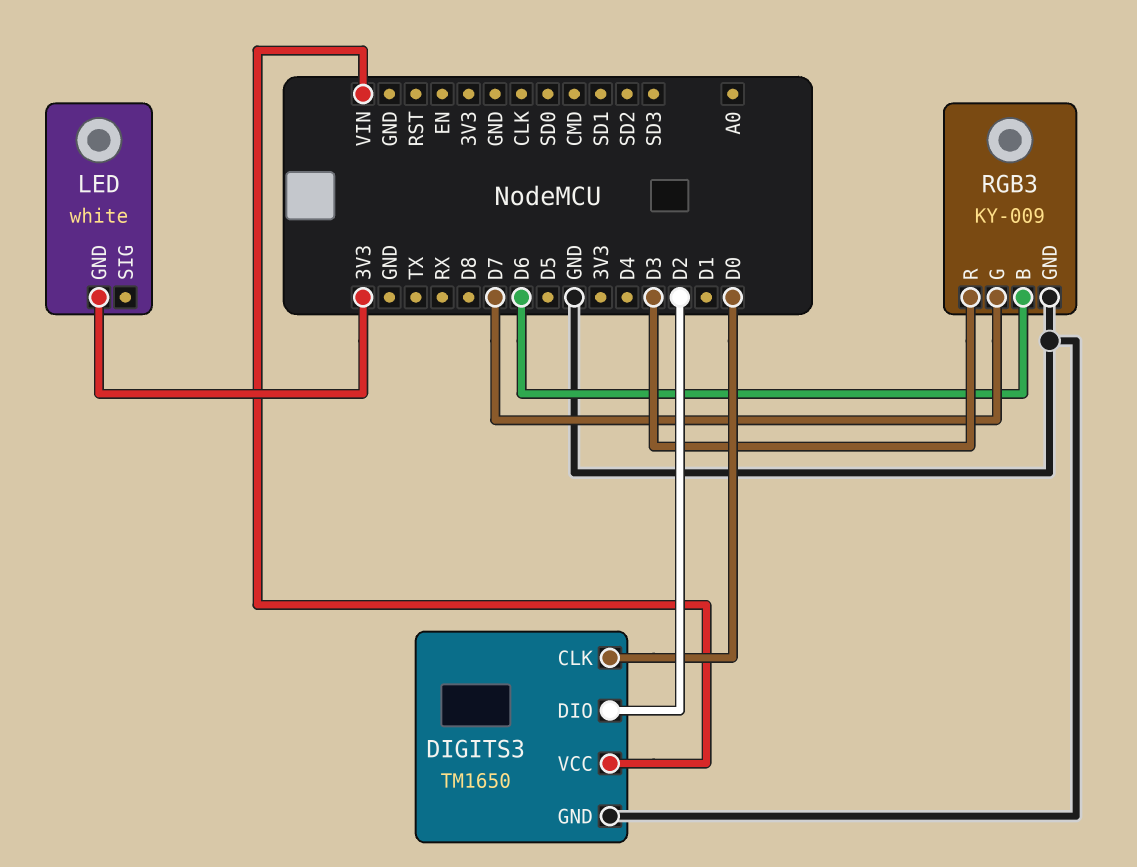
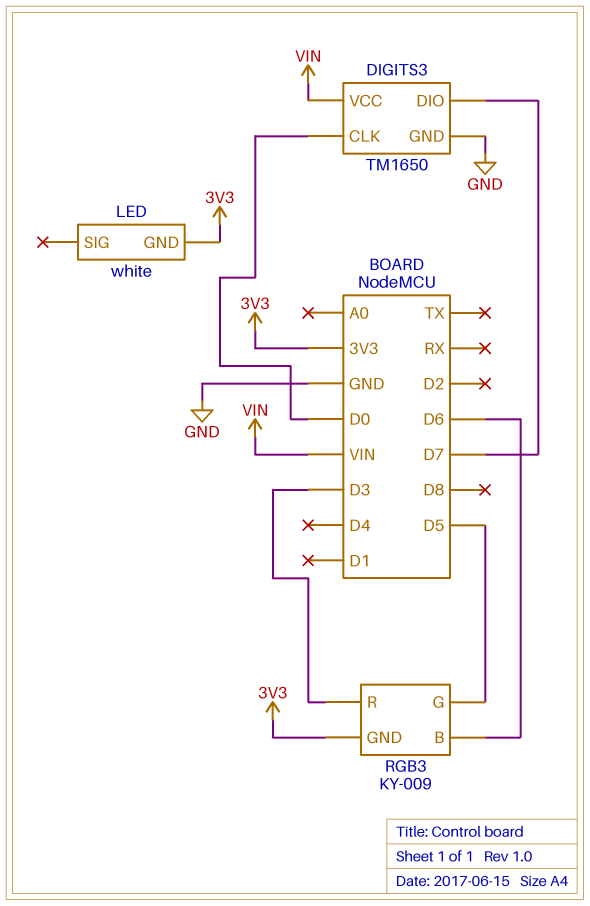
DIGITS3 pin DIO: D2 -> D7
RGB3 pin G: D7 -> D5
RGB3 pin GND: GND -> 3V3

